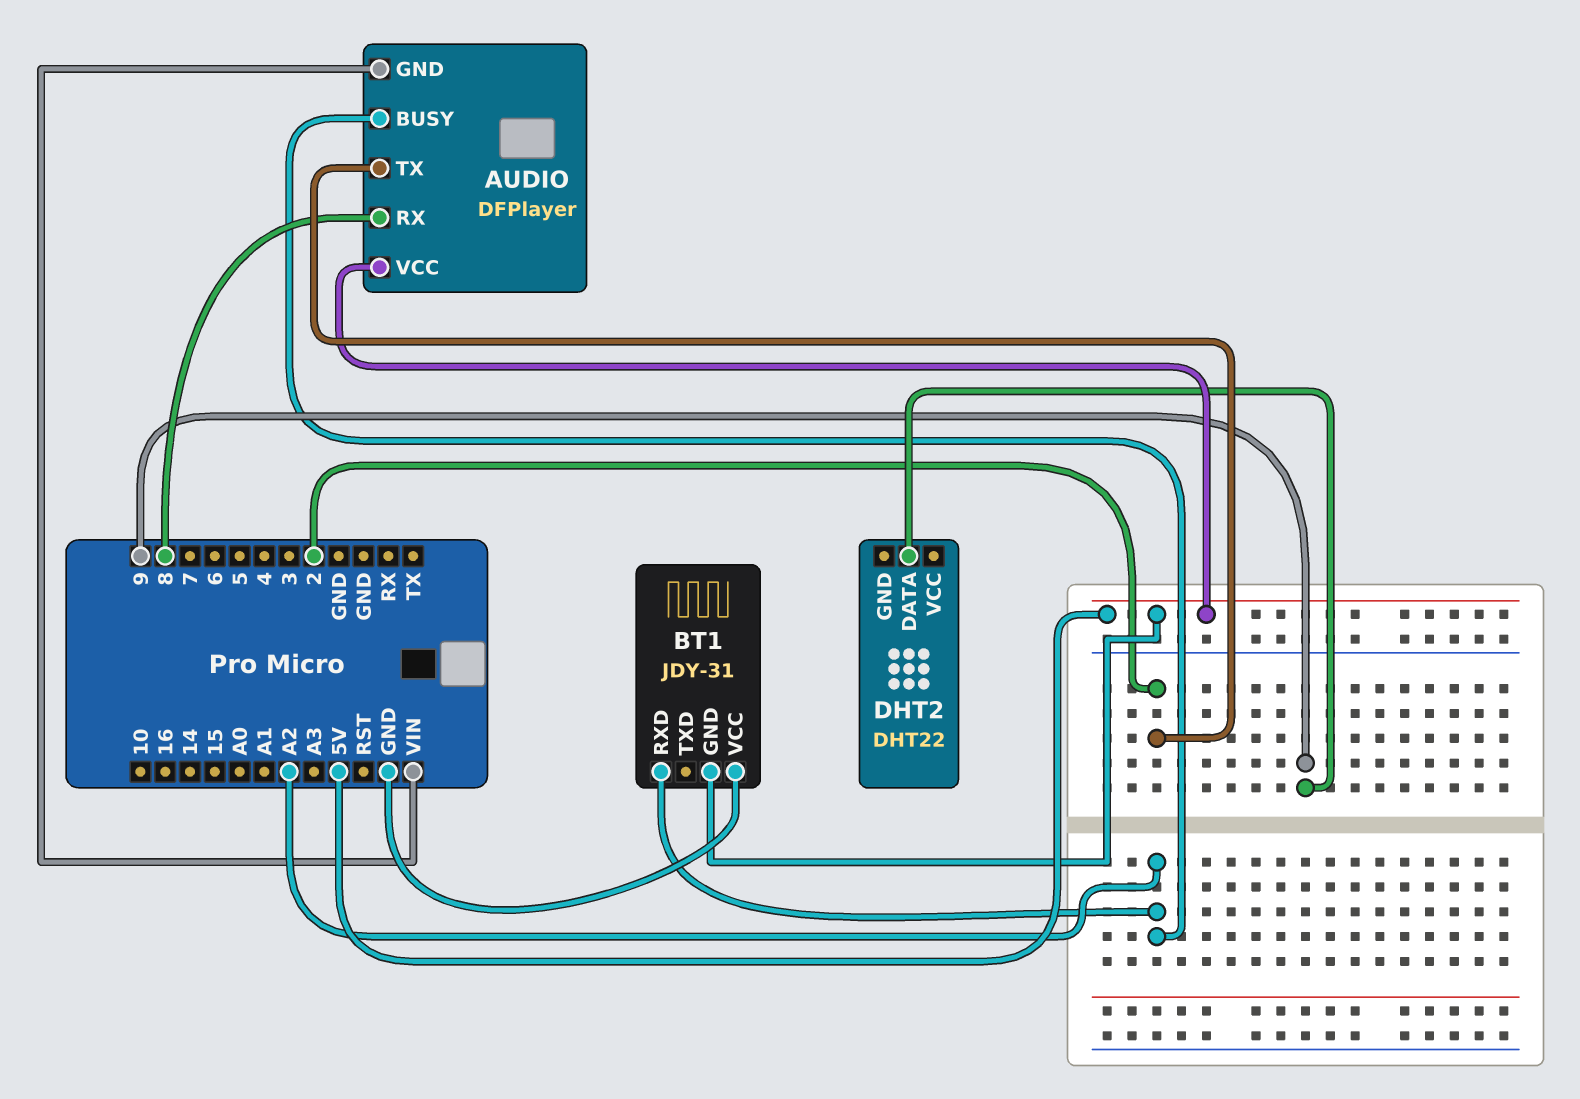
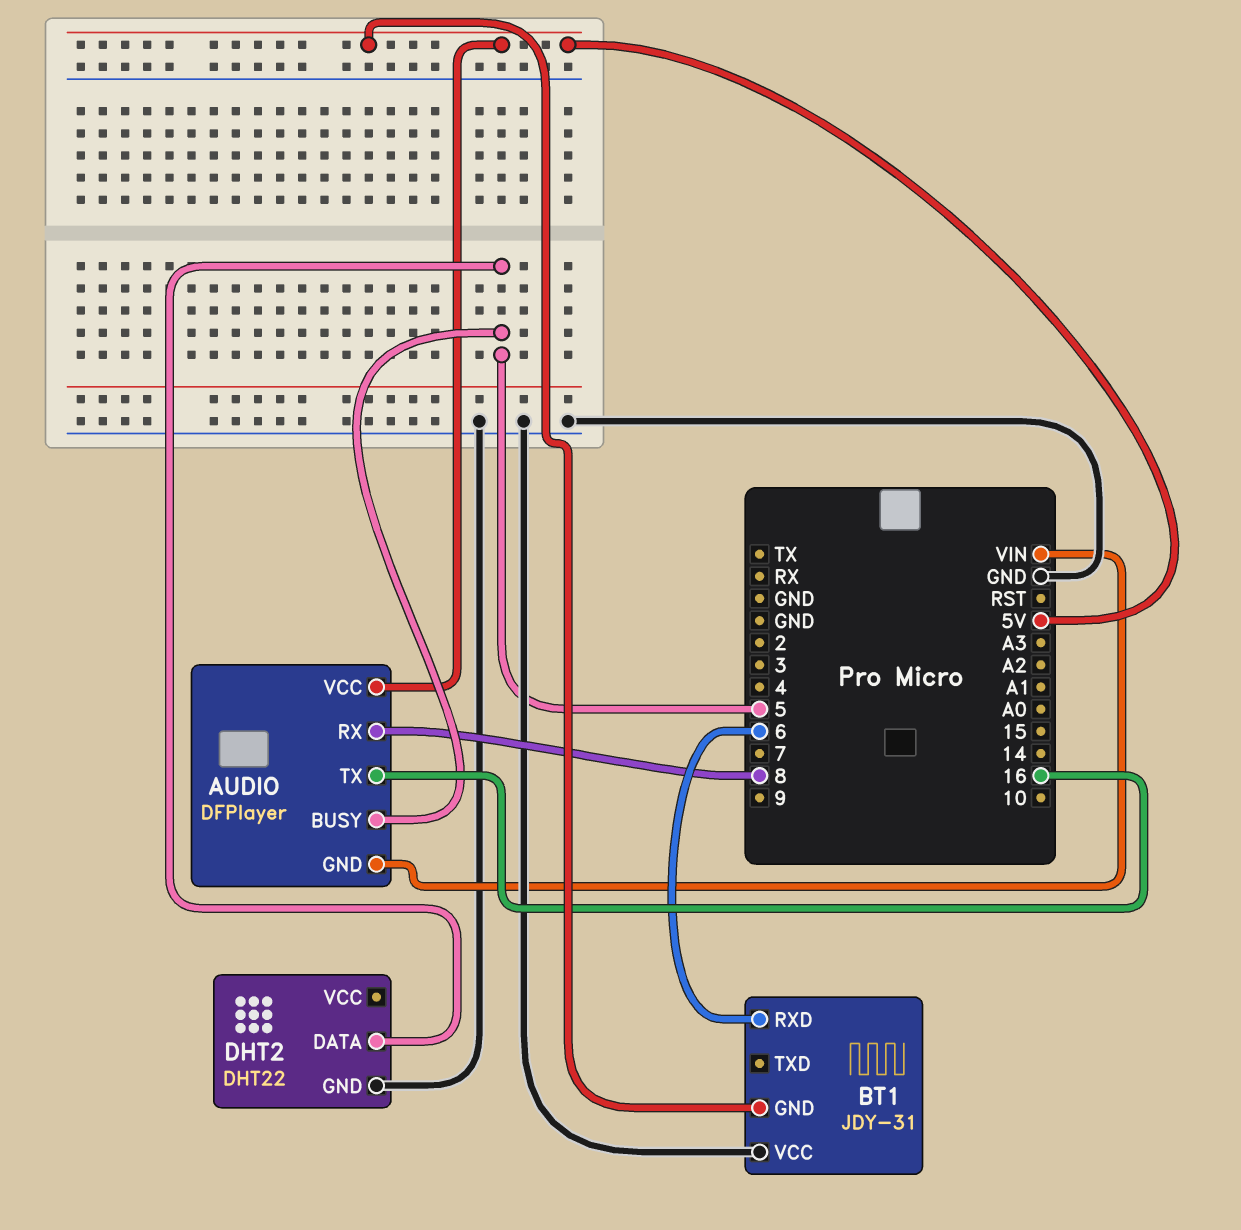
AUDIO pin BUSY: A2 -> 5
AUDIO pin TX: 2 -> 16
BT1 pin RXD: A2 -> 6
DHT2 pin DATA: 9 -> 5
DHT2 pin GND: none -> GND

